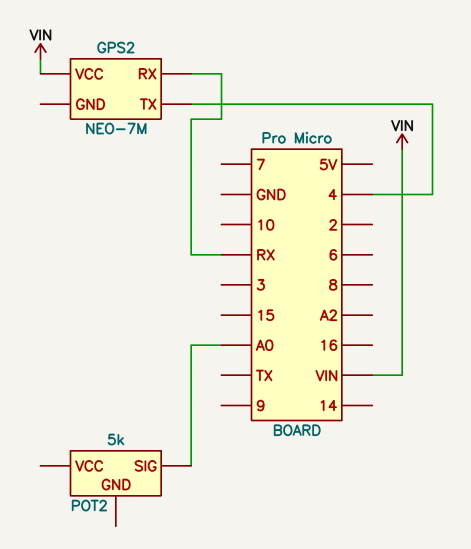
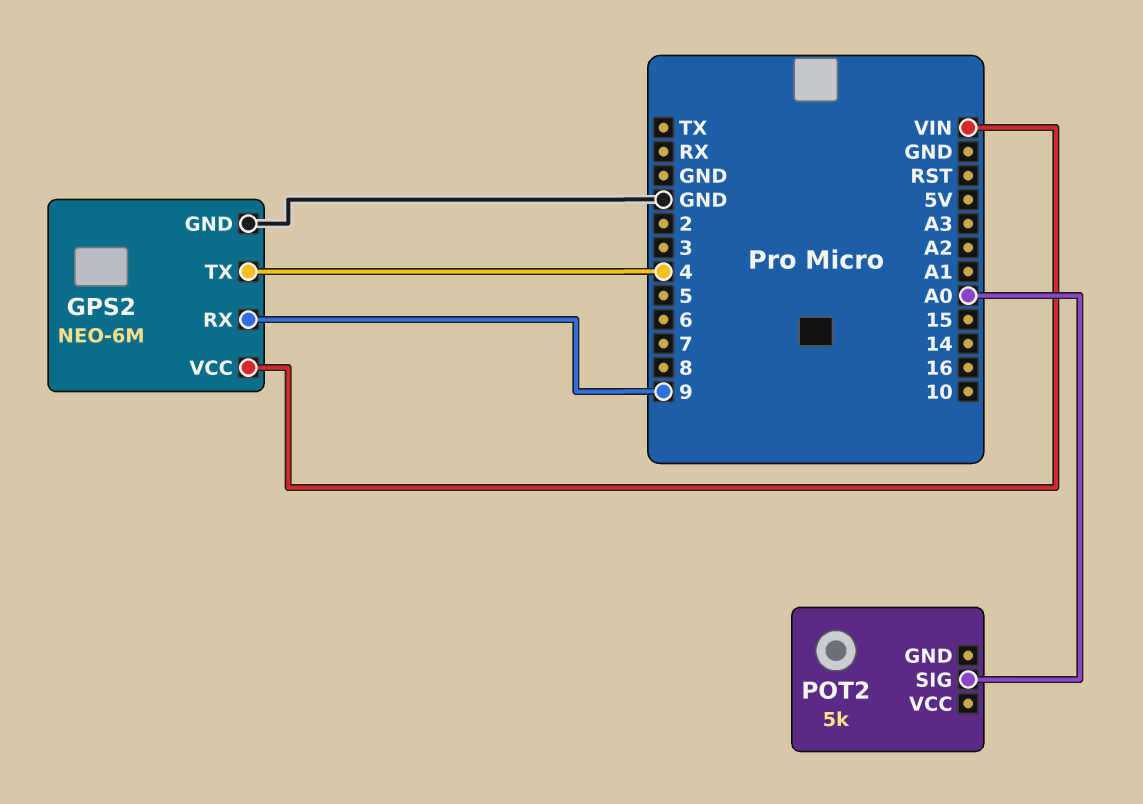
GPS2: NEO-7M -> NEO-6M
GPS2 pin GND: none -> GND
GPS2 pin RX: RX -> 9

